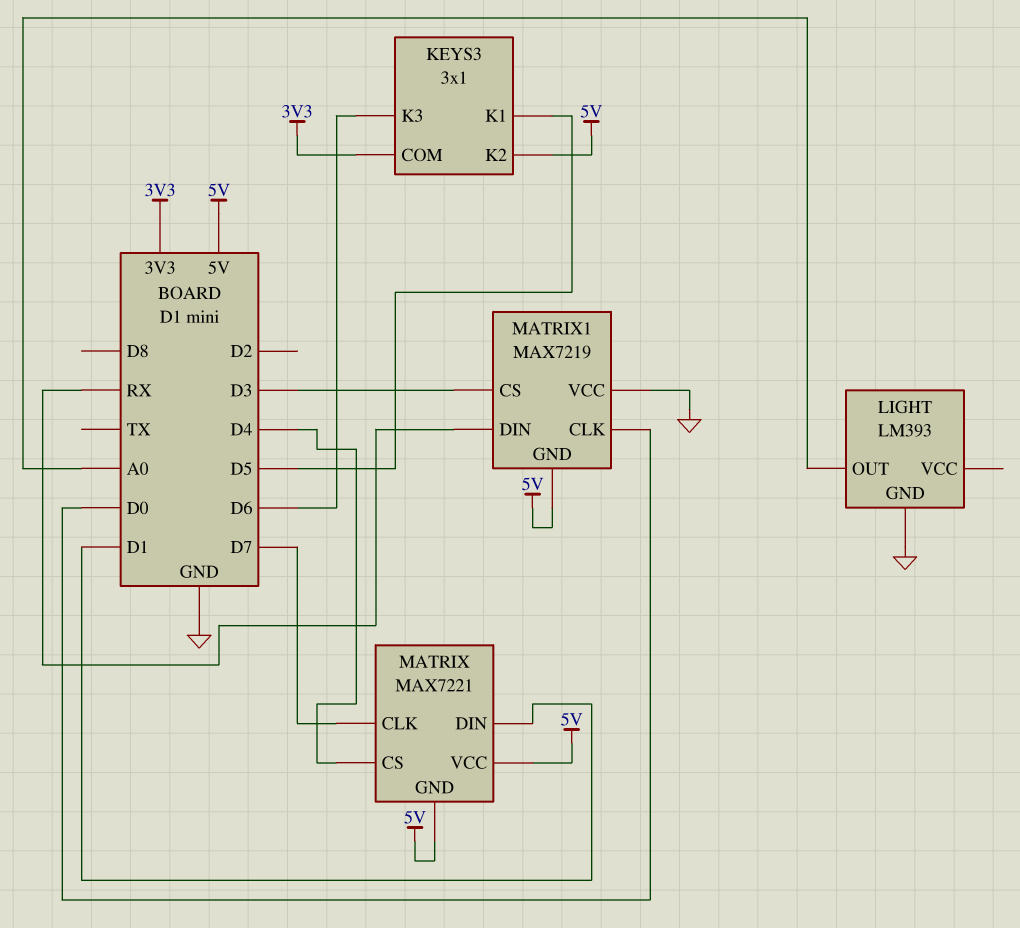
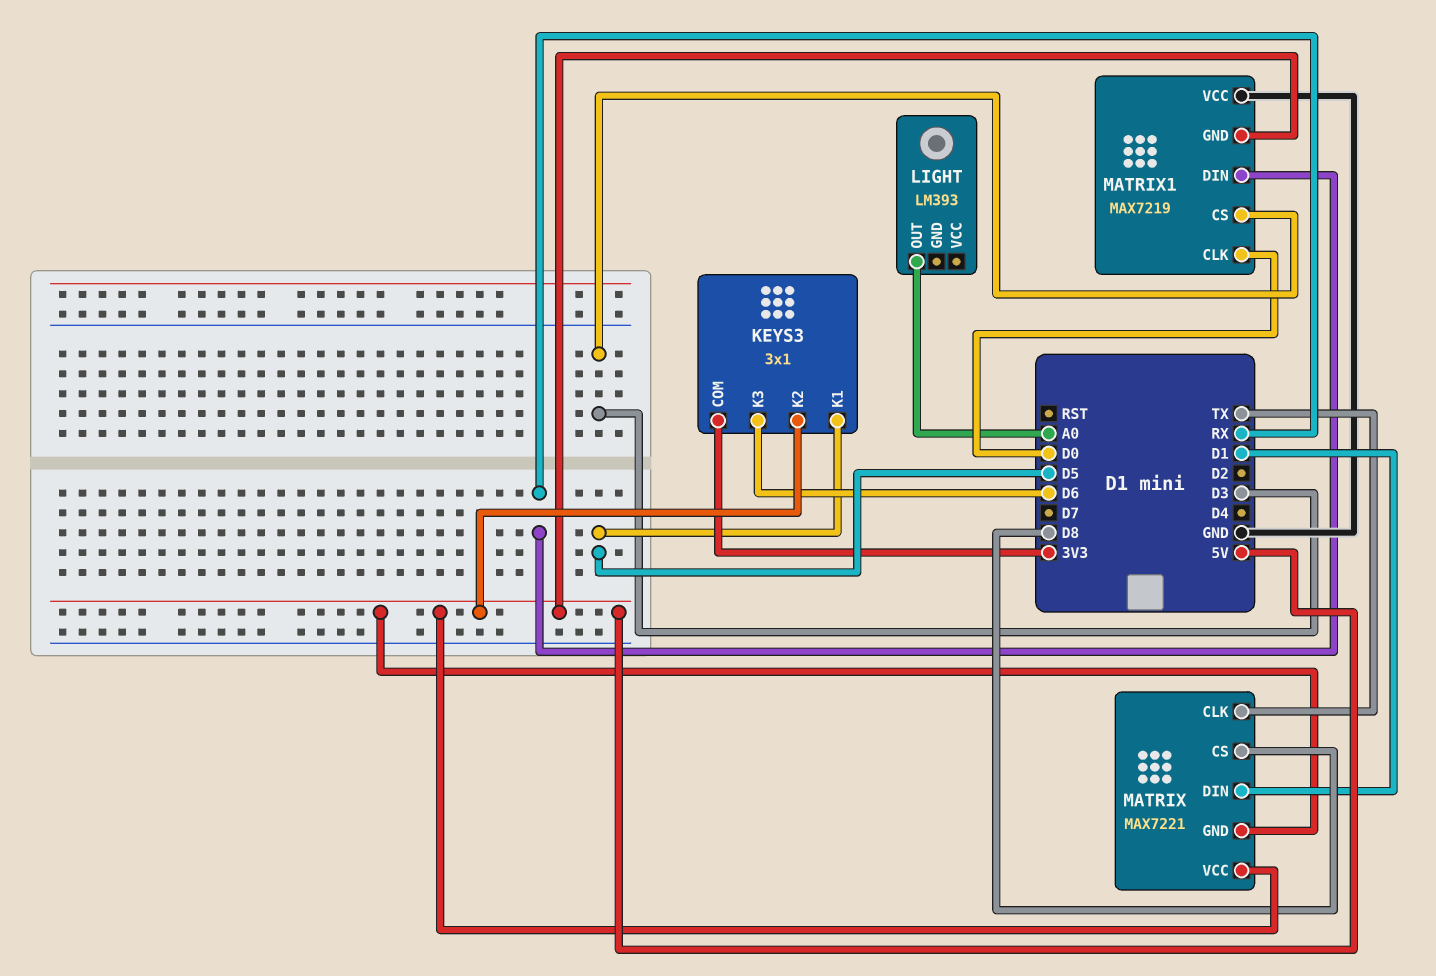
LIGHT pin GND: GND -> none
MATRIX pin CLK: D7 -> TX
MATRIX pin CS: D4 -> D8

